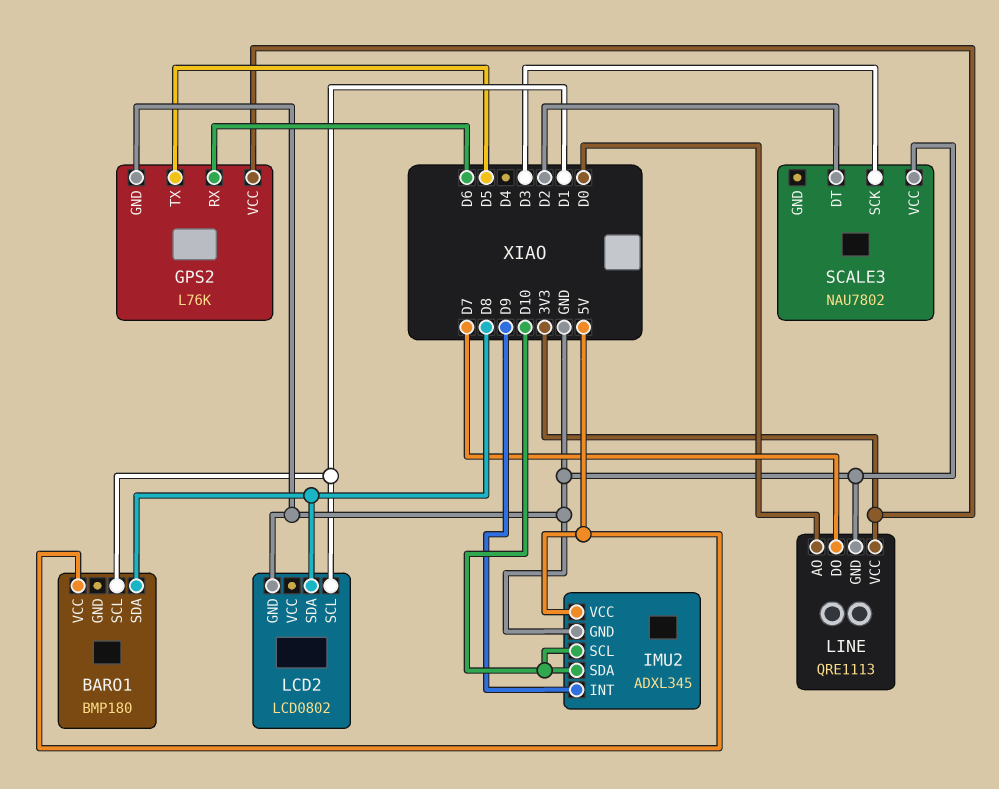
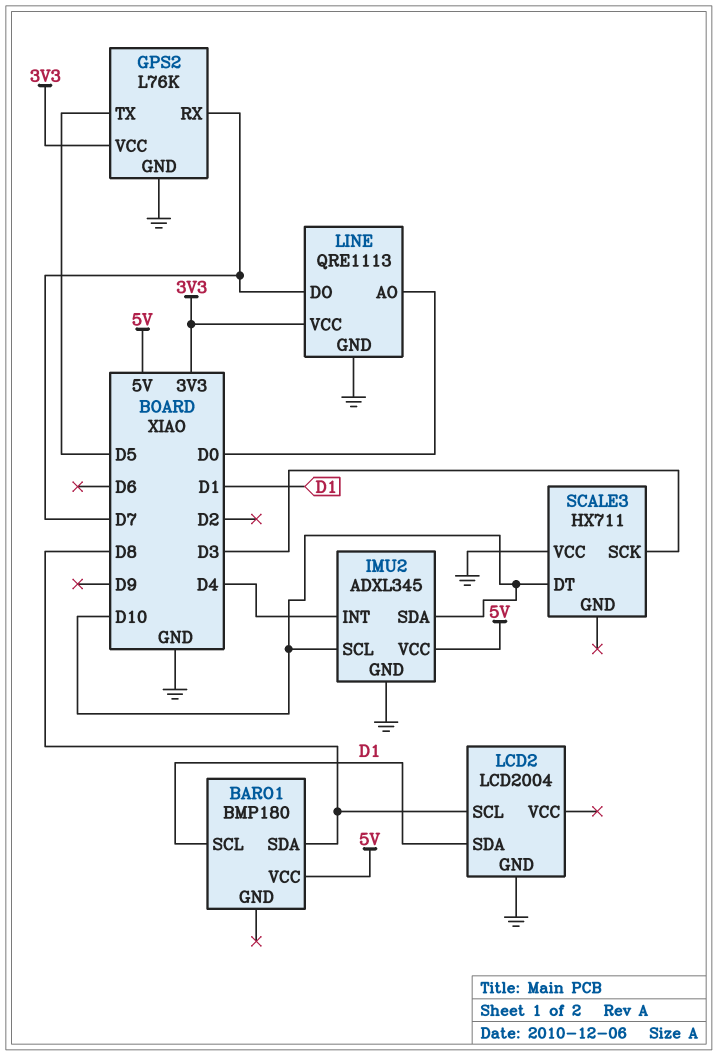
GPS2 pin RX: D6 -> D7
IMU2 pin INT: D9 -> D4
LCD2: LCD0802 -> LCD2004
LCD2 pin SCL: D1 -> D8
LCD2 pin SDA: D8 -> D1
SCALE3: NAU7802 -> HX711
SCALE3 pin DT: D2 -> D10

